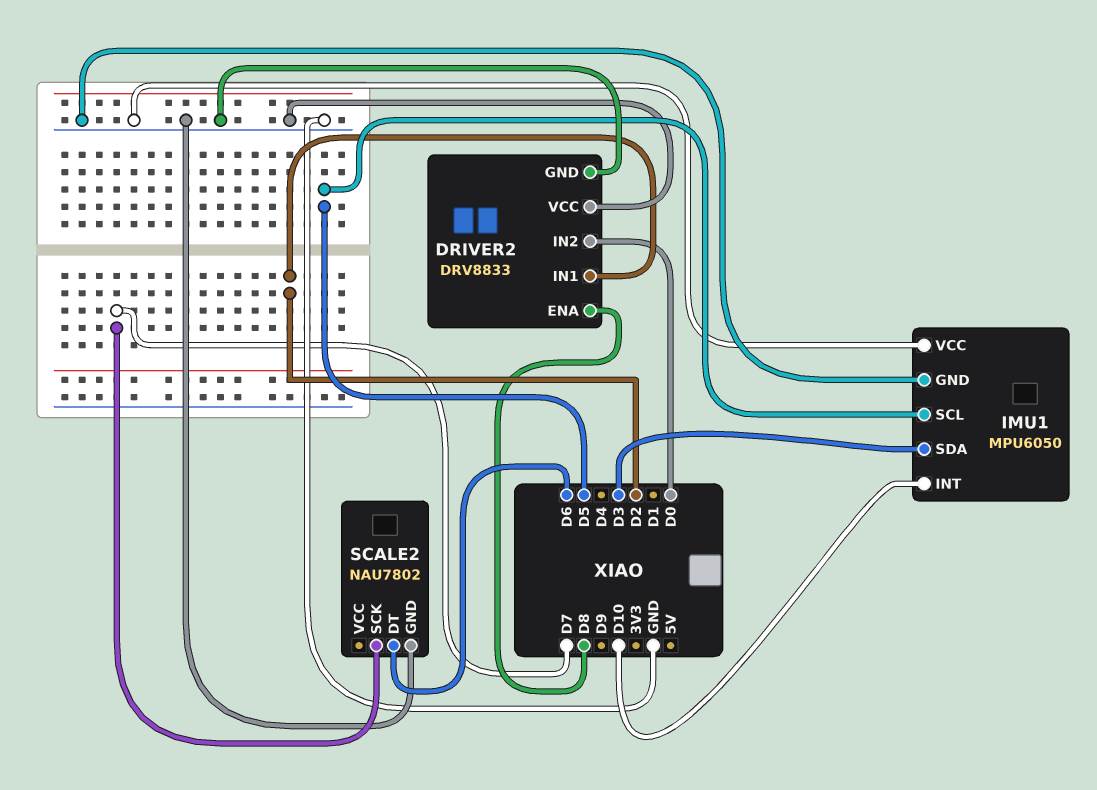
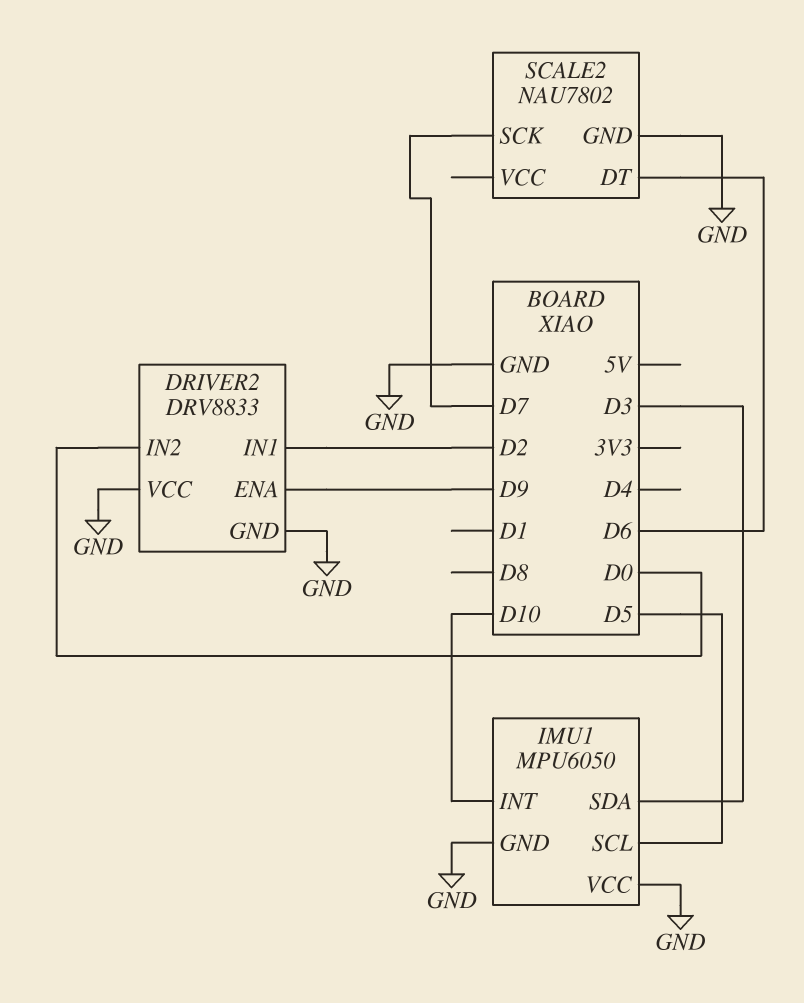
DRIVER2 pin ENA: D8 -> D9

